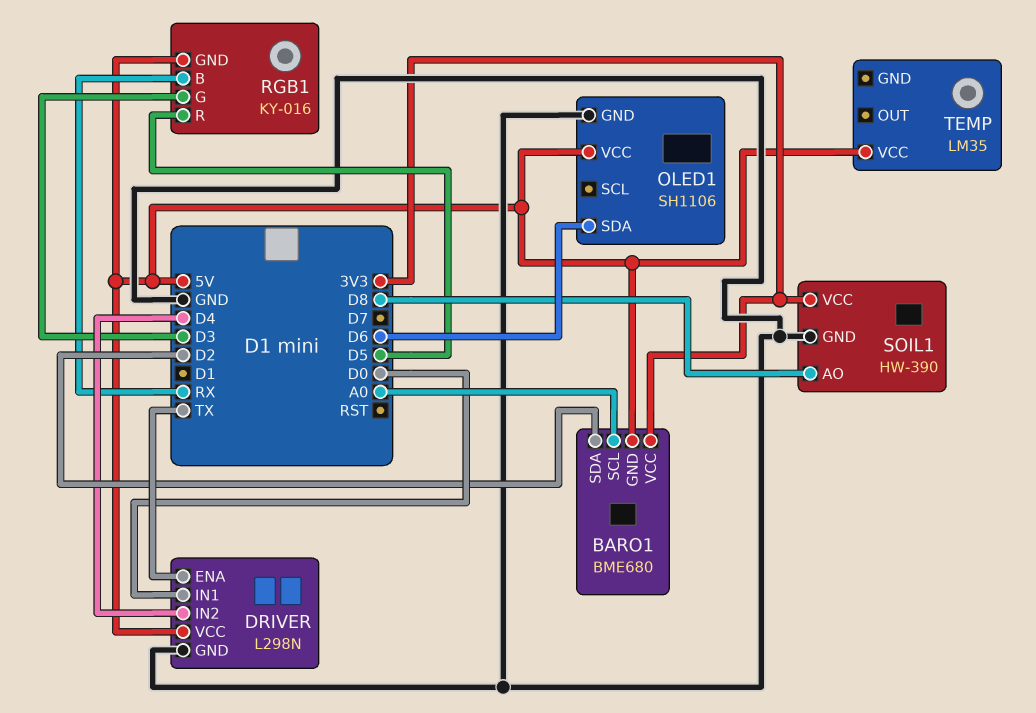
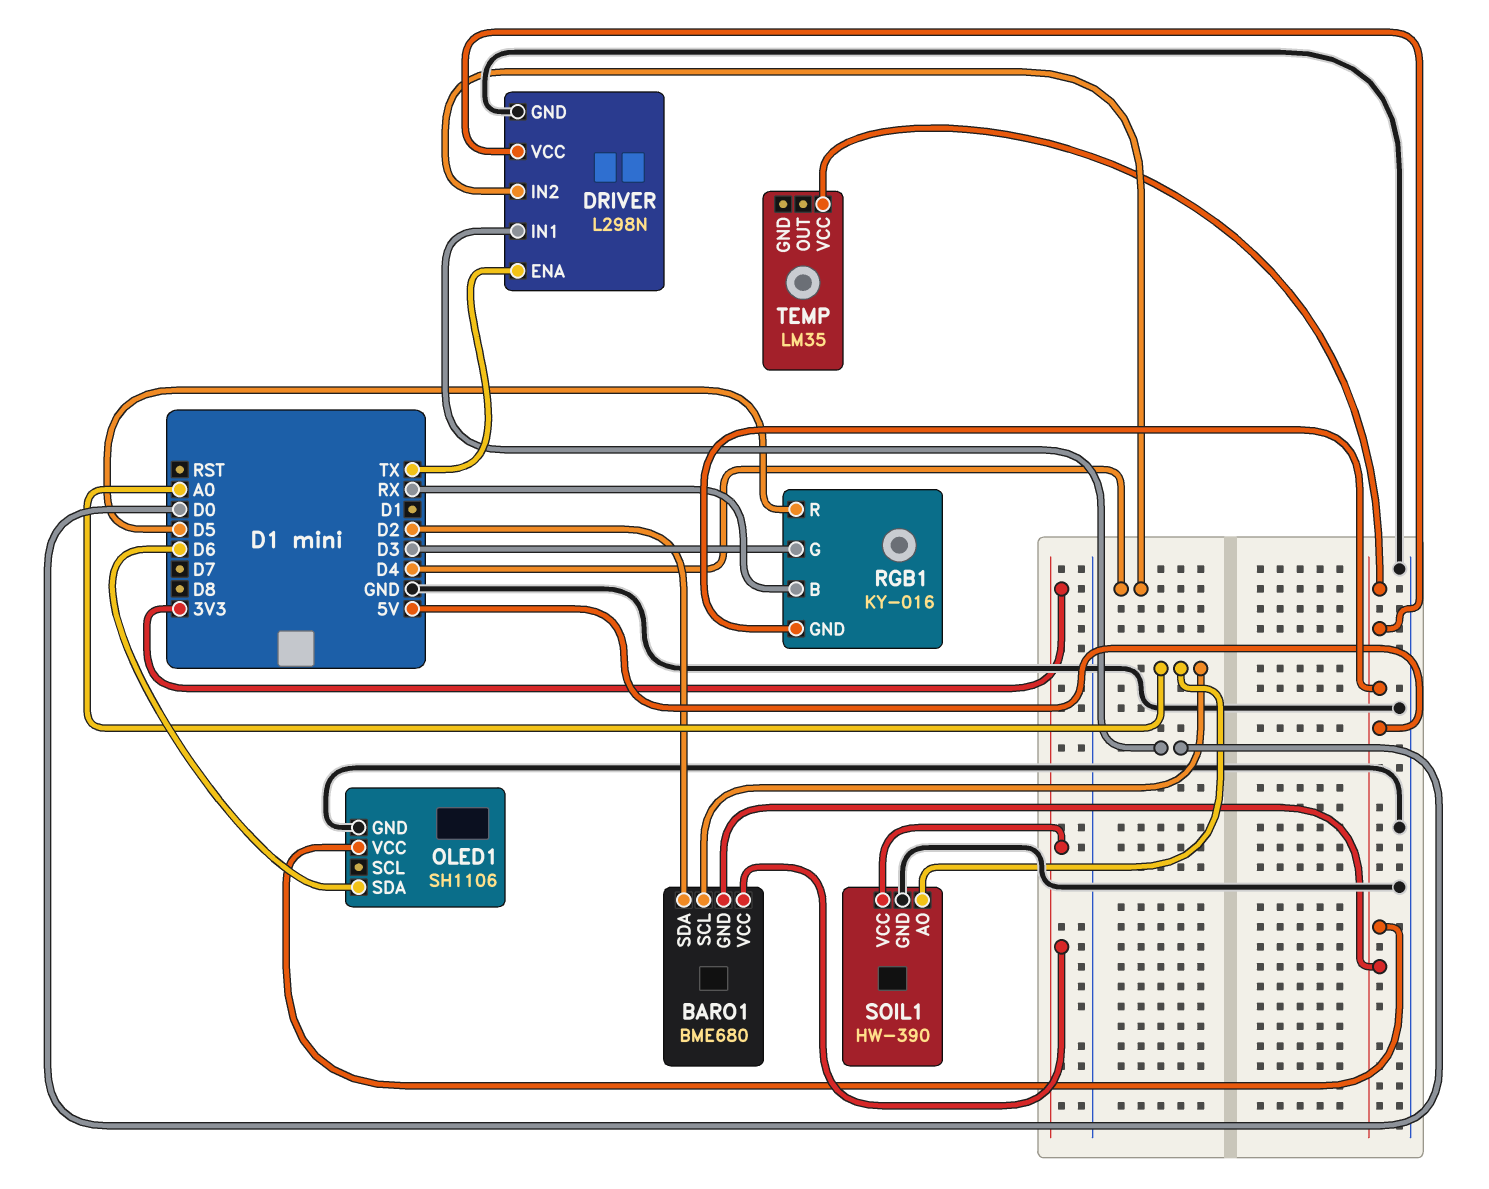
SOIL1 pin AO: D8 -> A0

